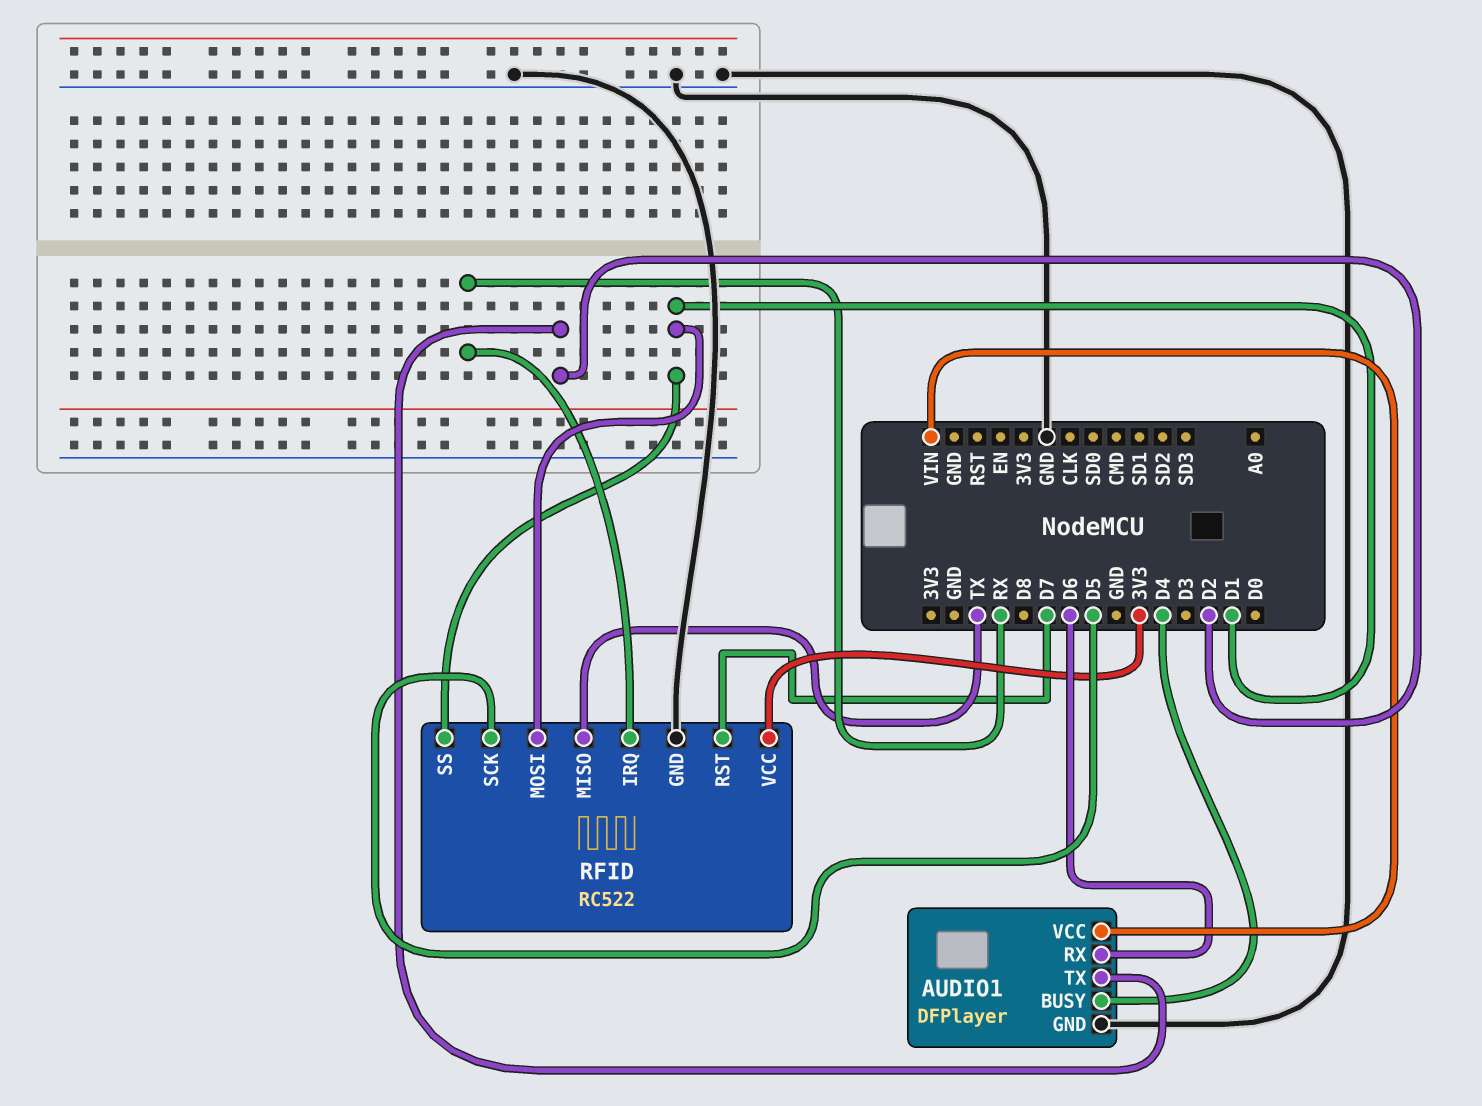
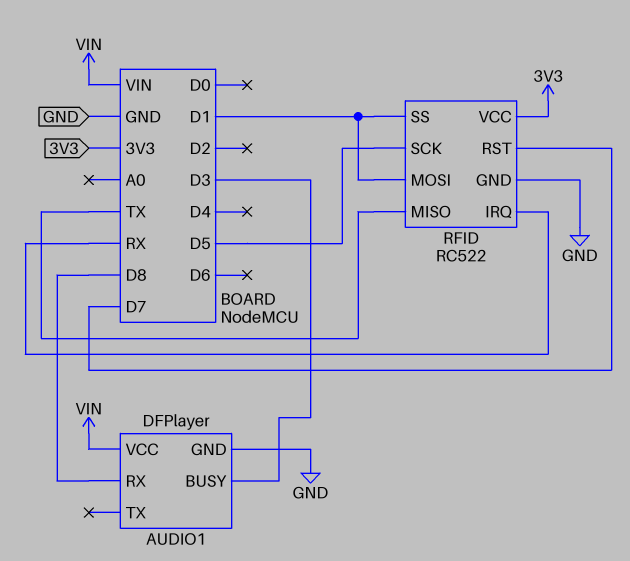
AUDIO1 pin BUSY: D4 -> D3
AUDIO1 pin RX: D6 -> D8
AUDIO1 pin TX: D2 -> none

